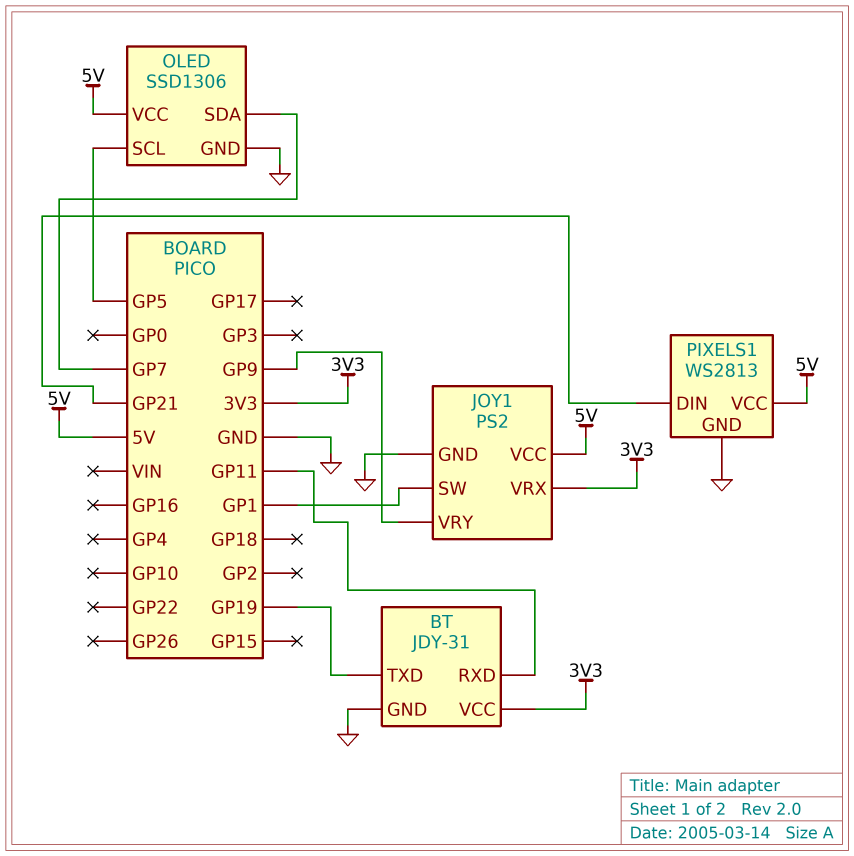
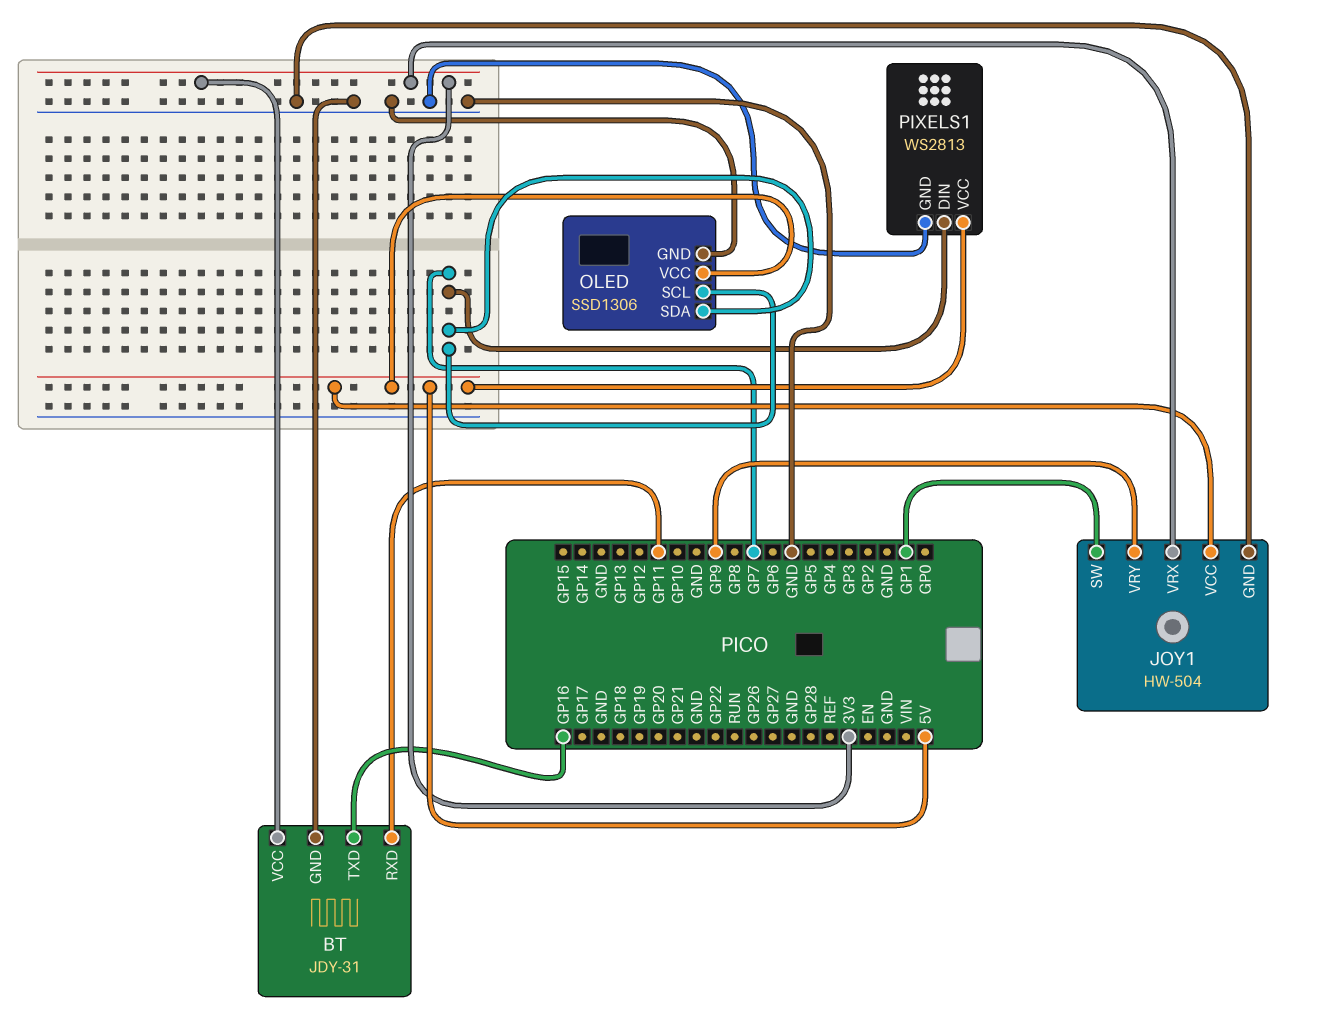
BT pin TXD: GP19 -> GP16
JOY1: PS2 -> HW-504
OLED pin SCL: GP5 -> GP7
PIXELS1 pin DIN: GP21 -> GP7

